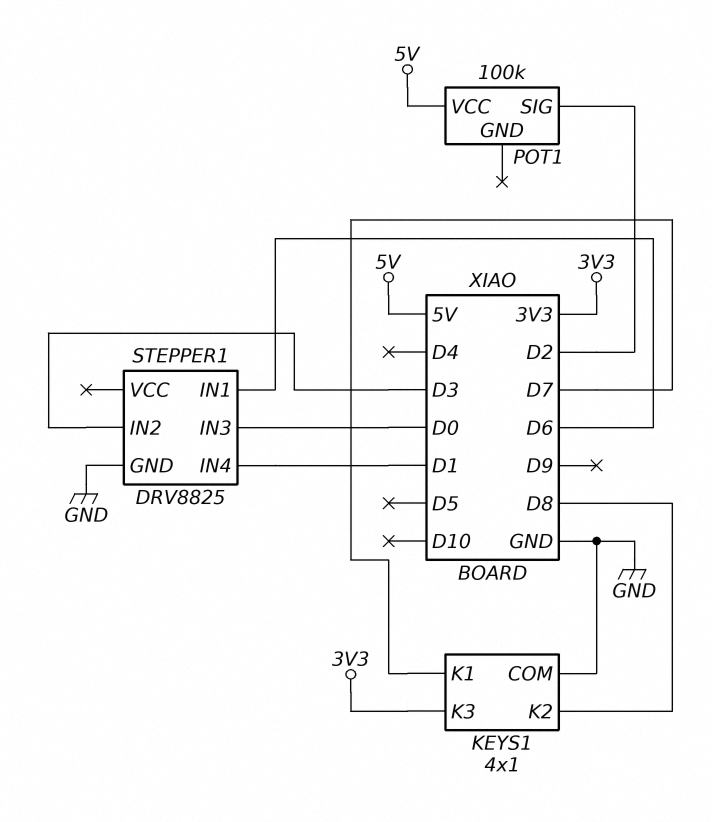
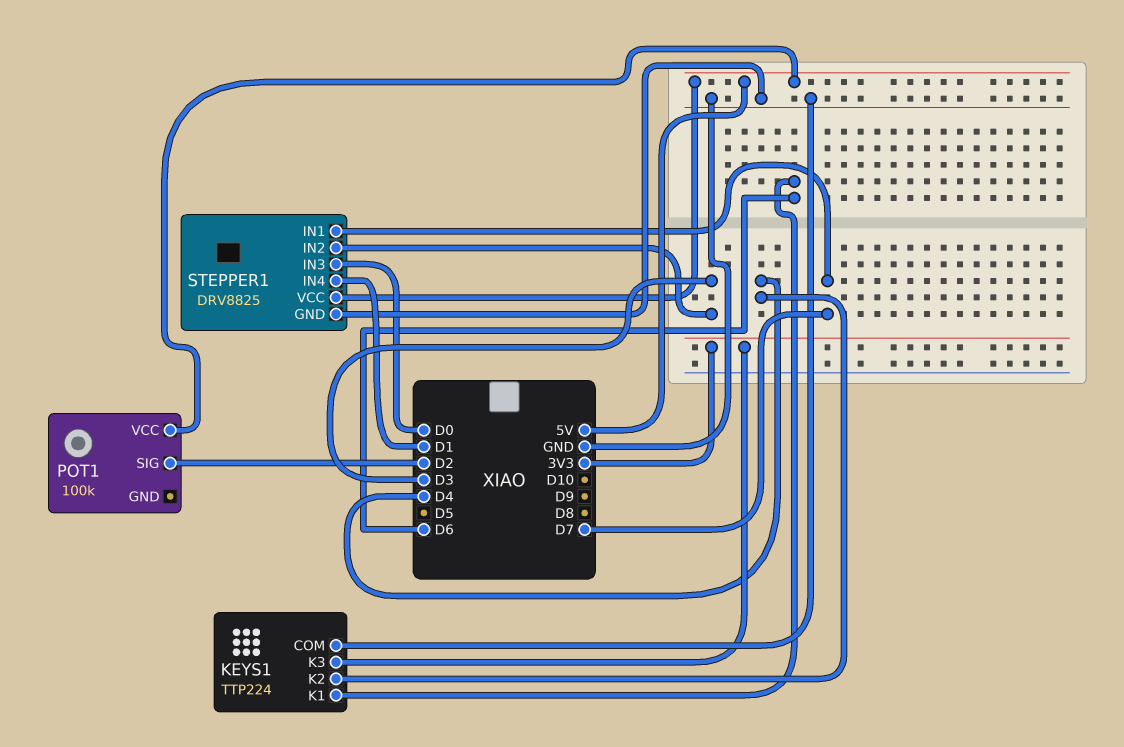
KEYS1: 4x1 -> TTP224
KEYS1 pin K1: D7 -> D6
KEYS1 pin K2: D8 -> D4
STEPPER1 pin IN1: D6 -> D7
STEPPER1 pin VCC: none -> 5V

